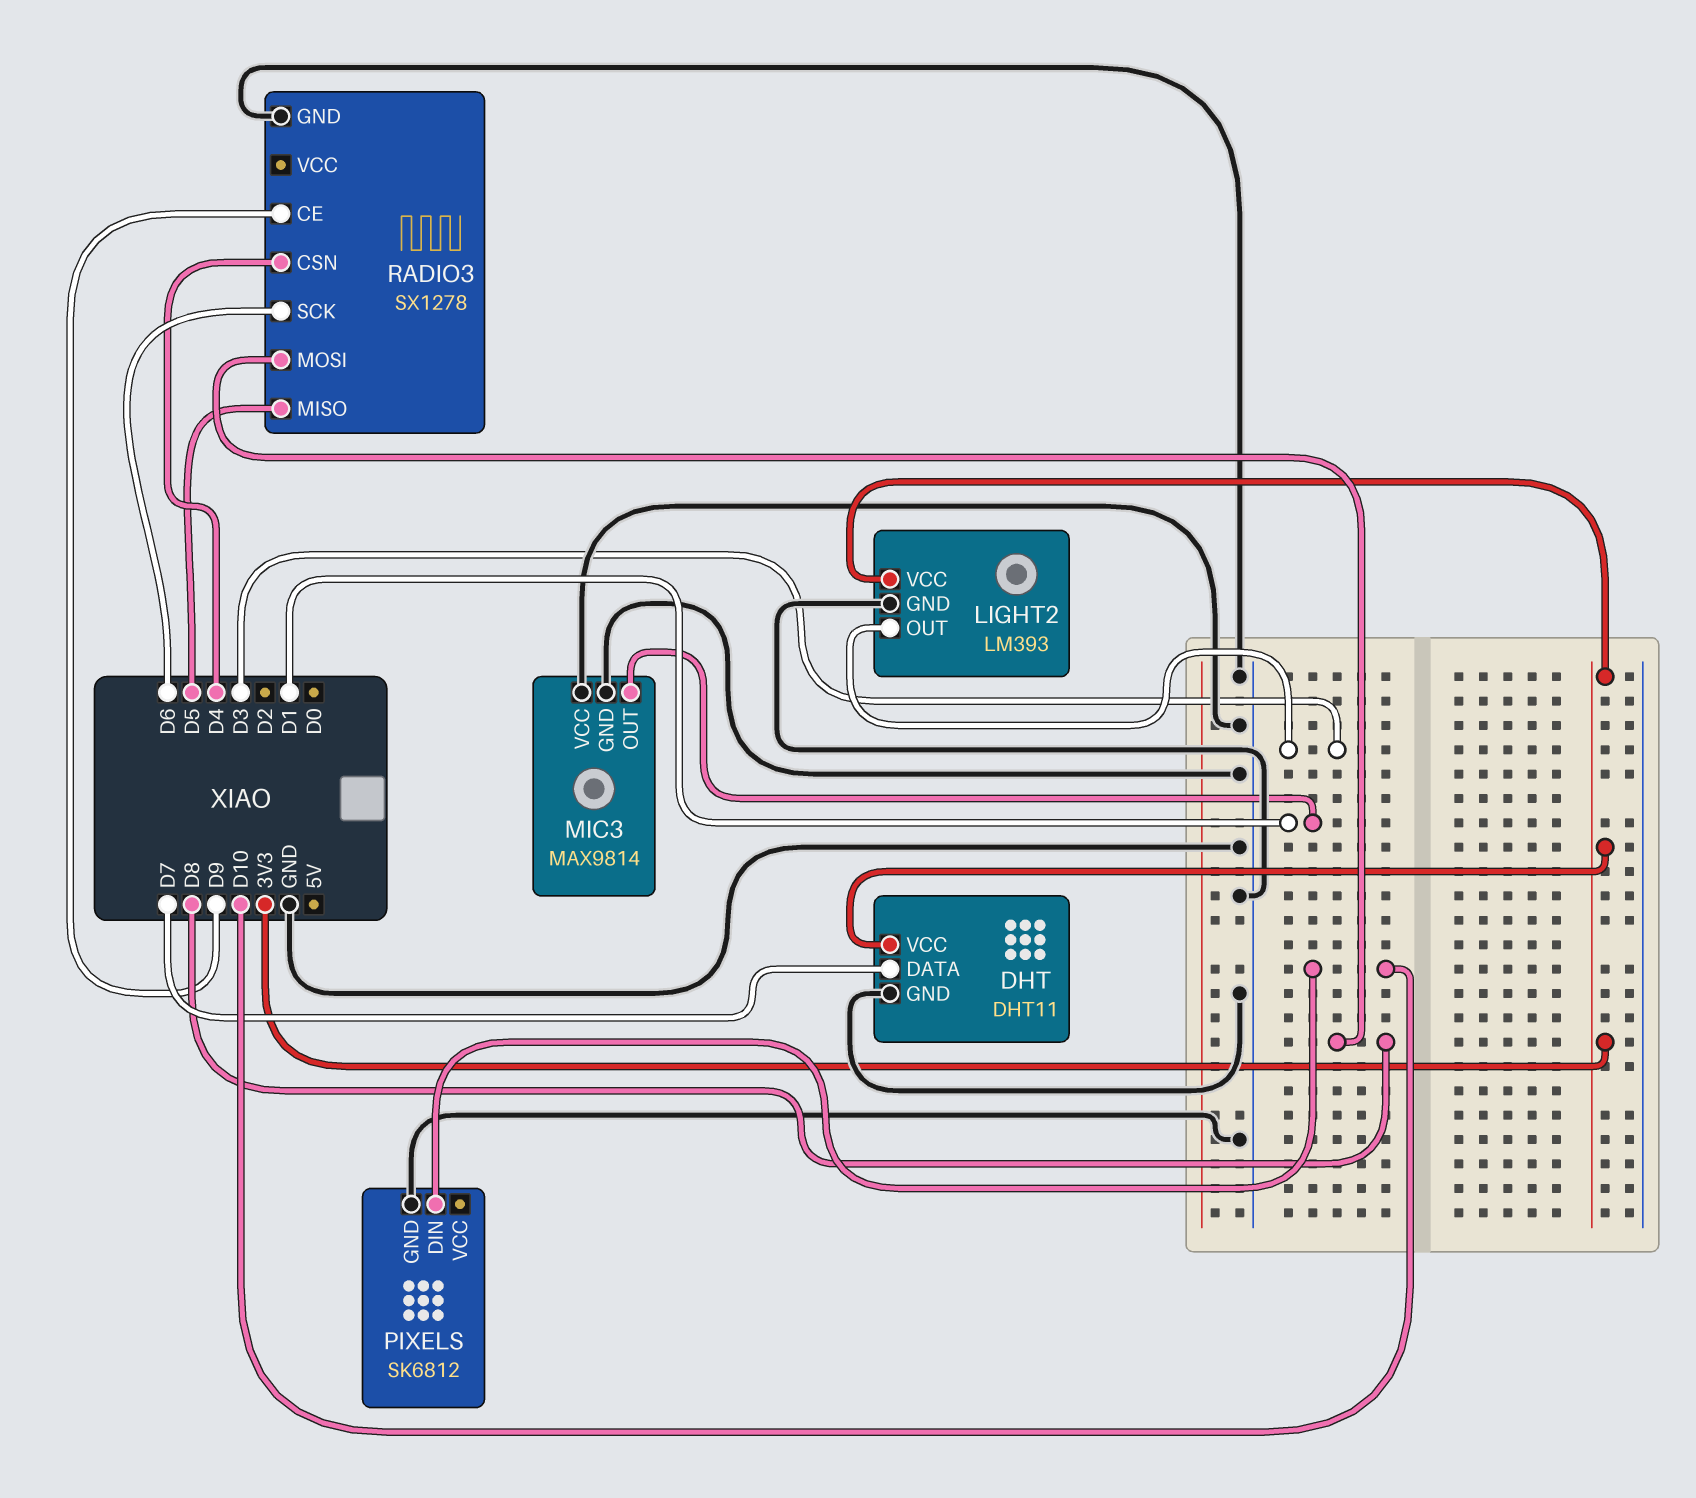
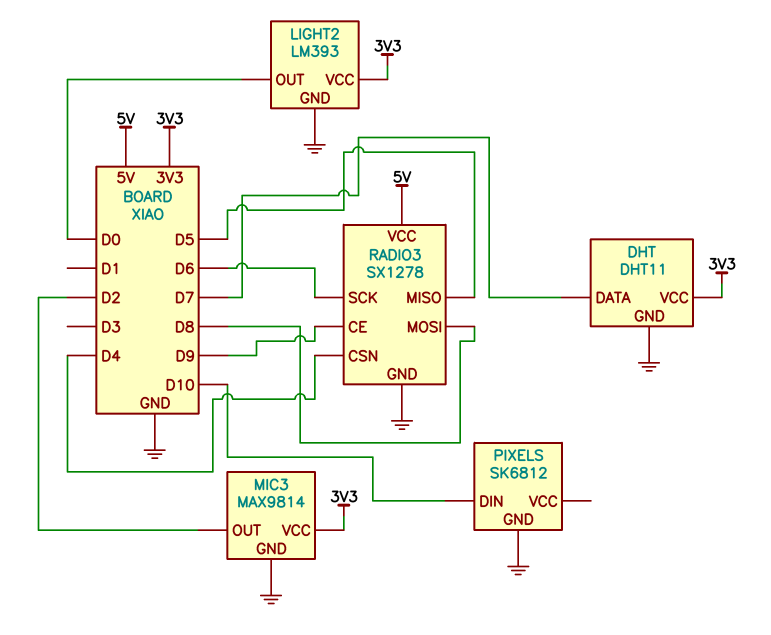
LIGHT2 pin OUT: D3 -> D0
MIC3 pin OUT: D1 -> D2
MIC3 pin VCC: GND -> 3V3
RADIO3 pin VCC: none -> 5V

